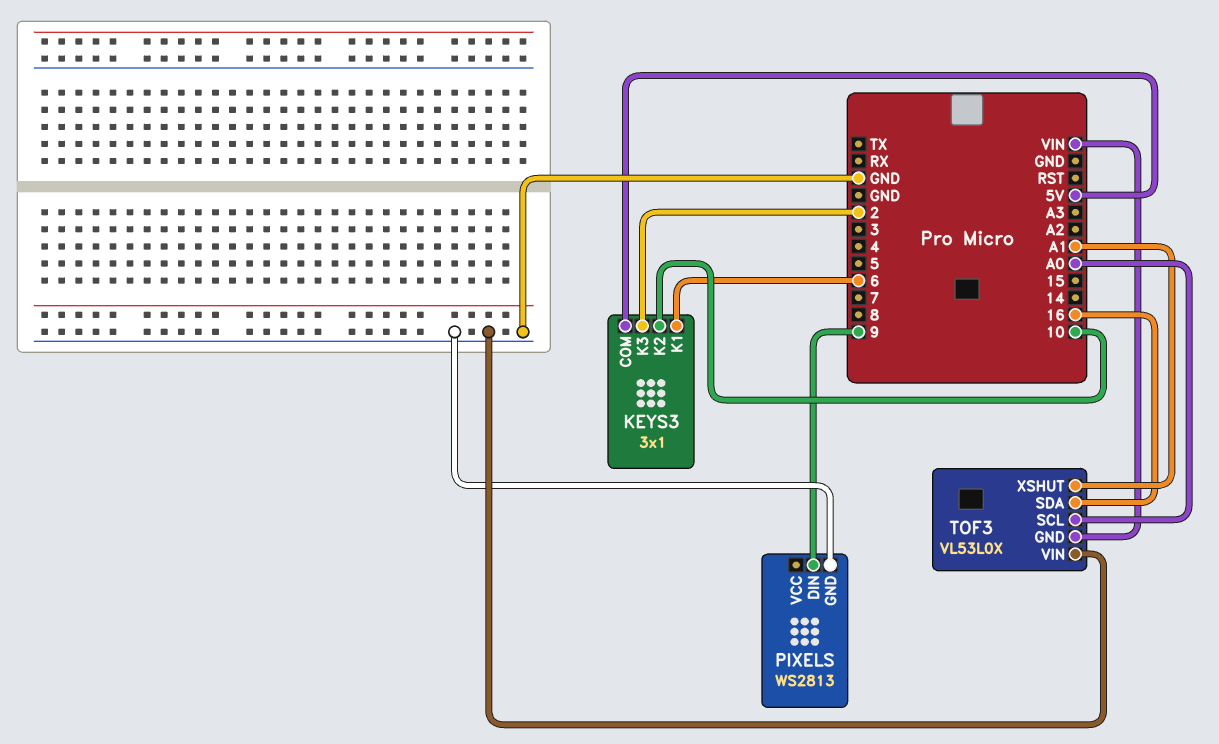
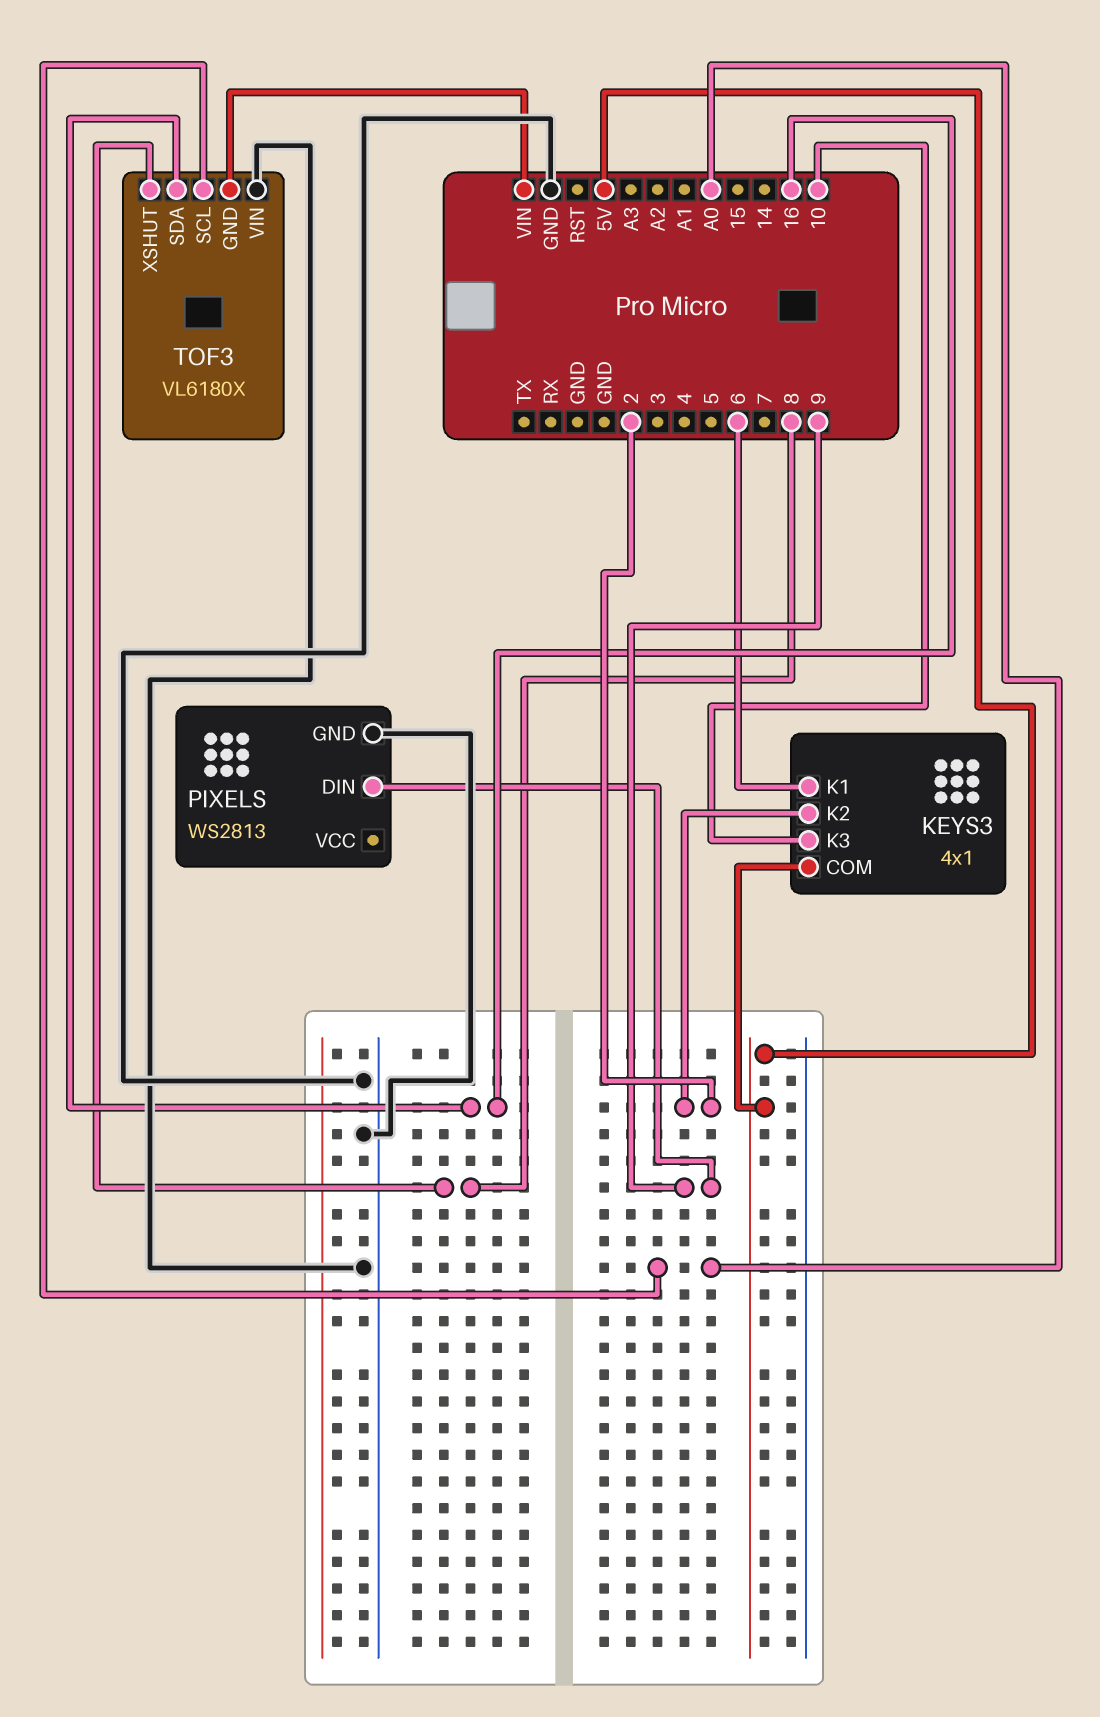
KEYS3: 3x1 -> 4x1
KEYS3 pin K2: 10 -> 2
KEYS3 pin K3: 2 -> 10
TOF3: VL53L0X -> VL6180X
TOF3 pin XSHUT: A1 -> 8

